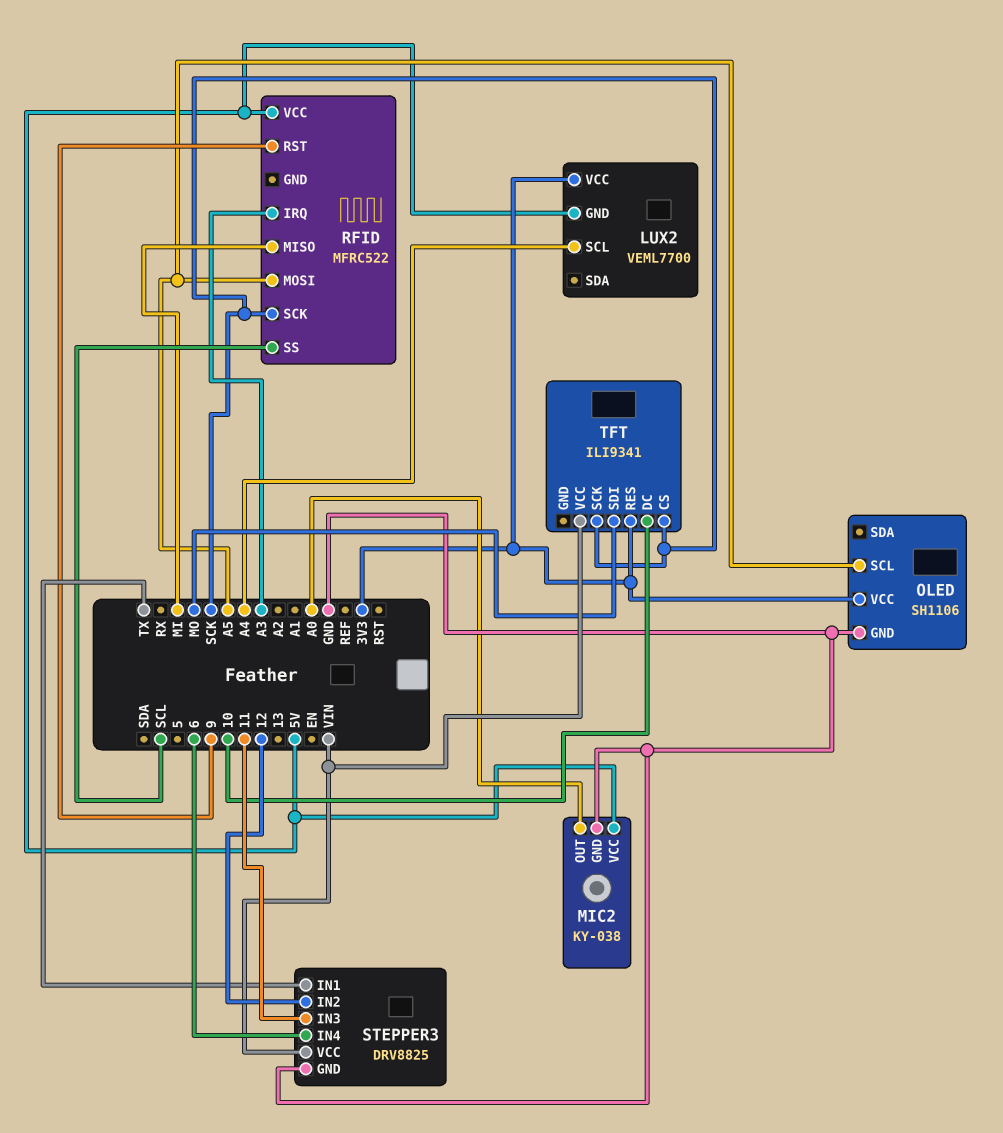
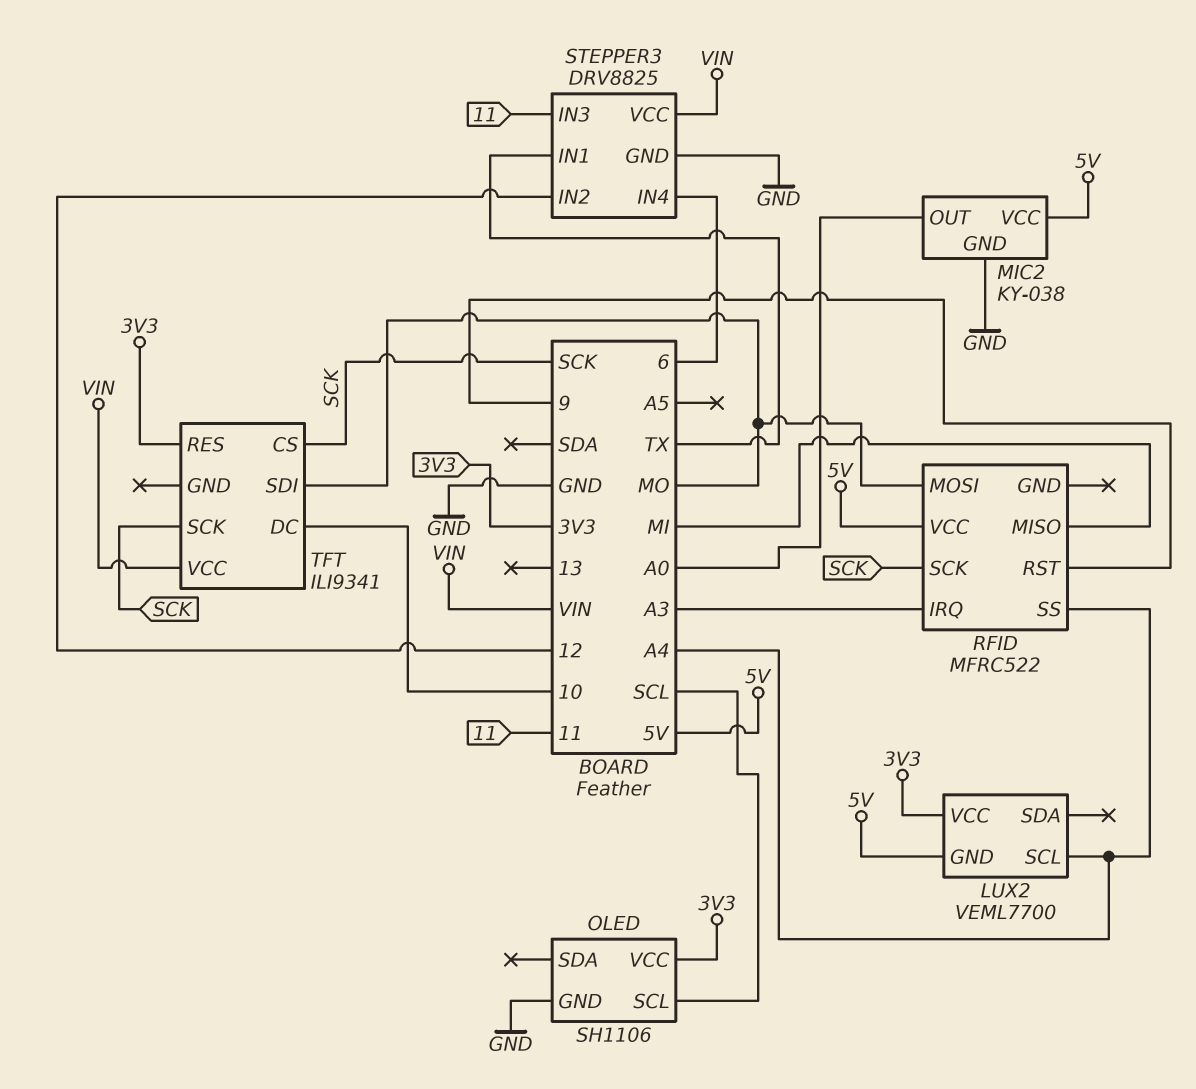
OLED pin SCL: A5 -> SCL
RFID pin MOSI: A5 -> MO
RFID pin SS: SCL -> A4

